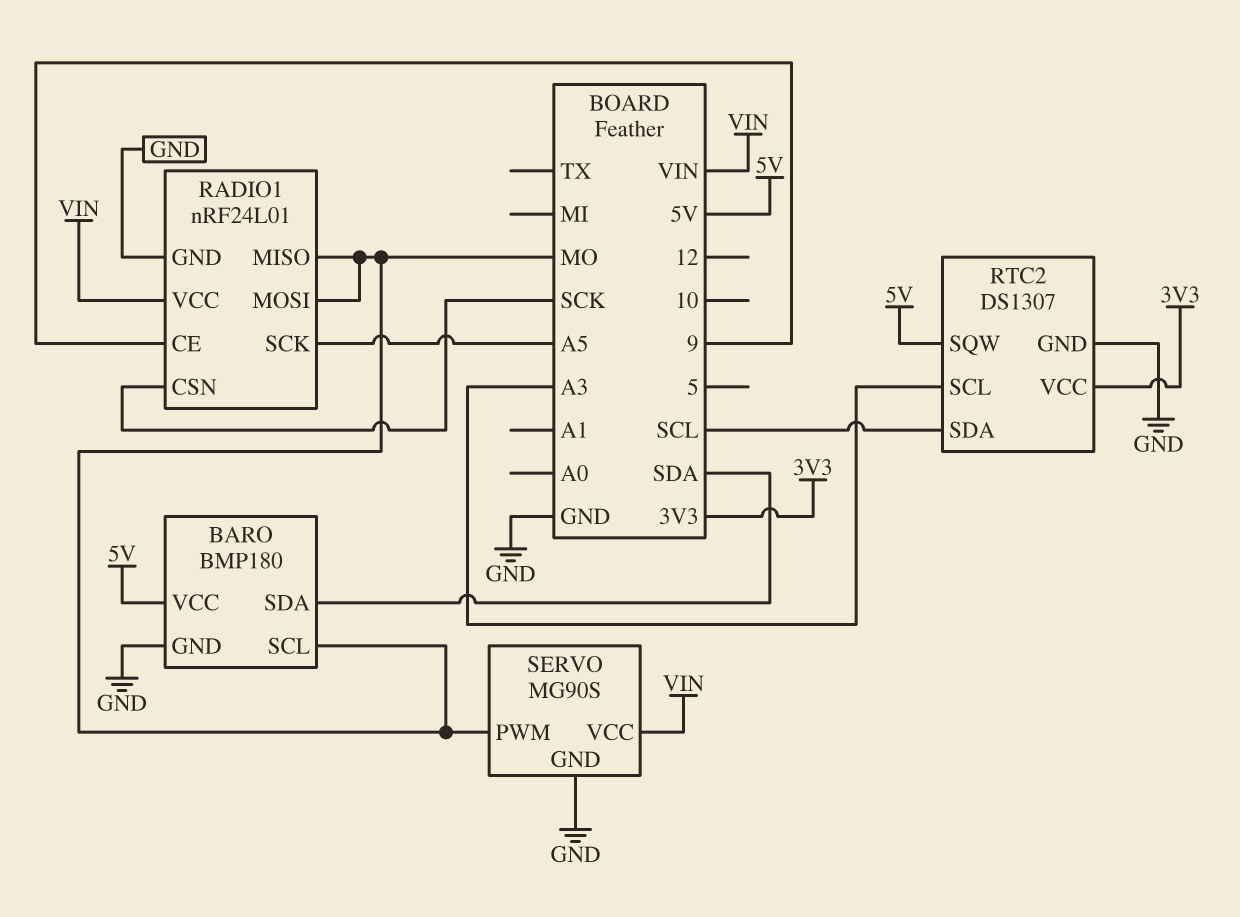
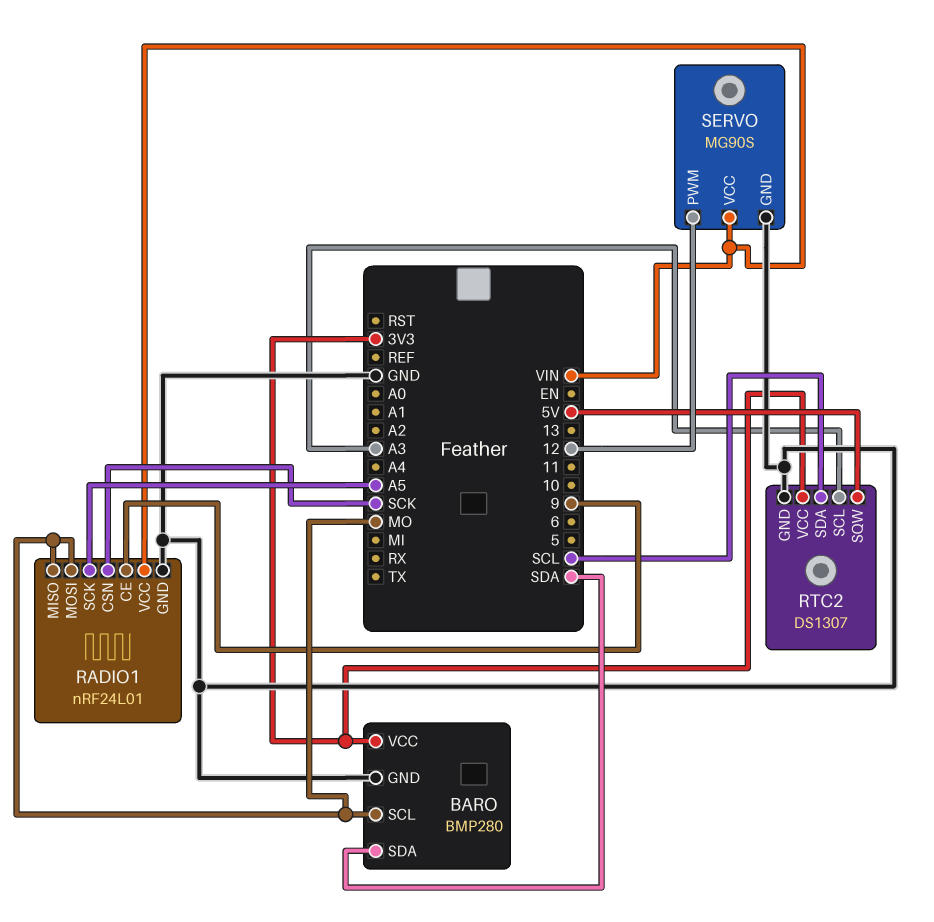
BARO: BMP180 -> BMP280
BARO pin VCC: 5V -> 3V3
SERVO pin PWM: MO -> 12

